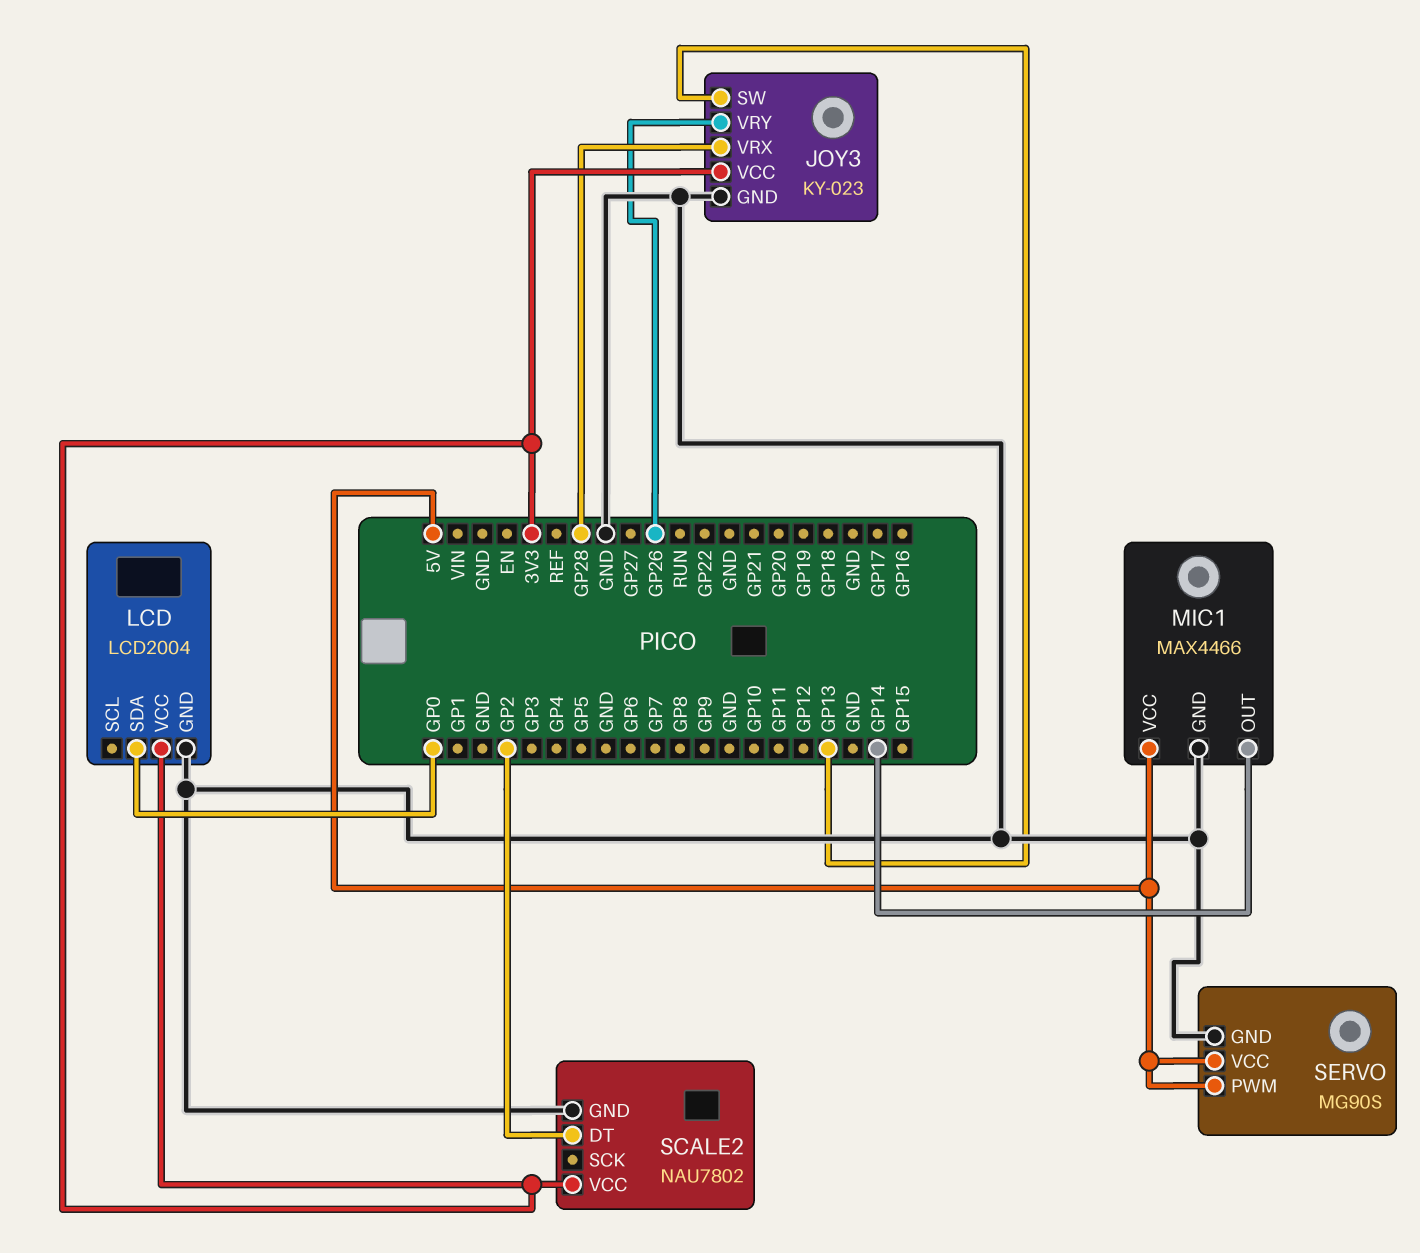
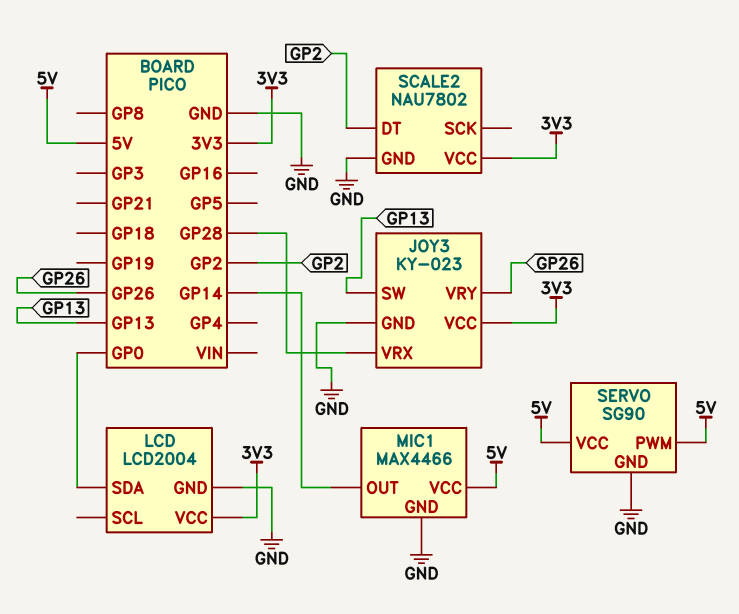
SERVO: MG90S -> SG90

